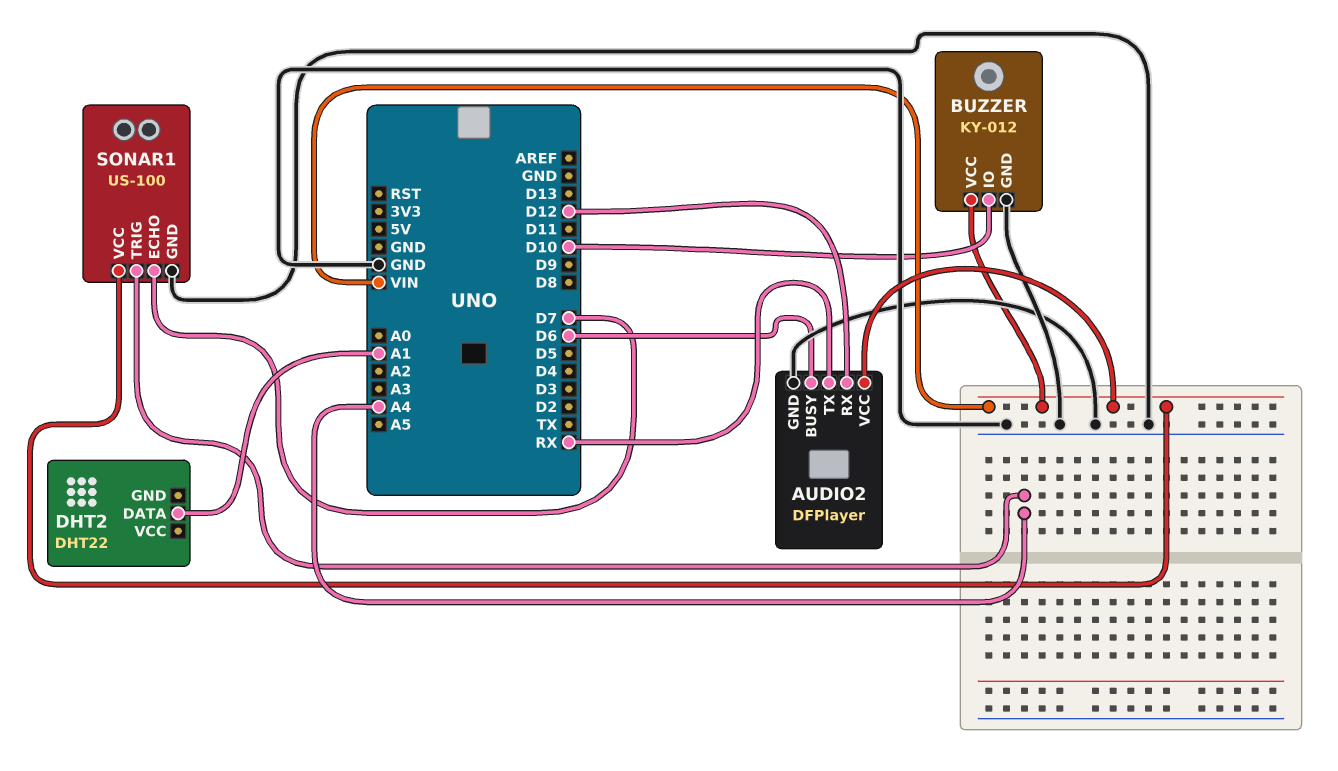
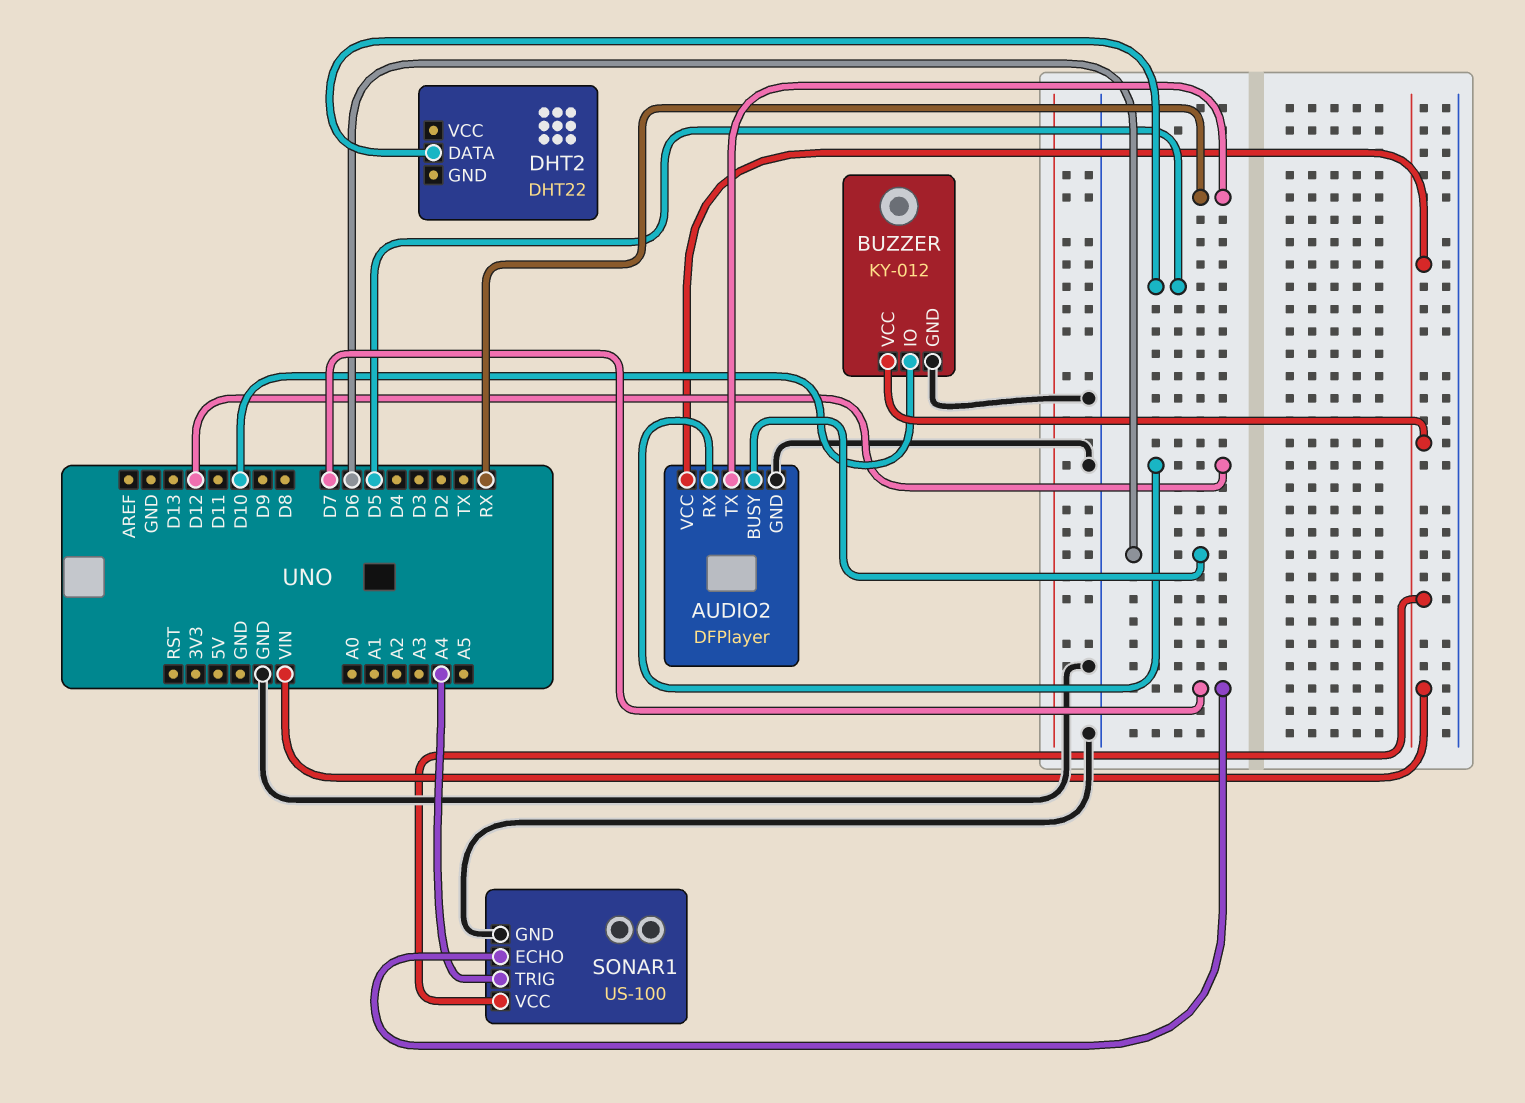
DHT2 pin DATA: A1 -> D5

